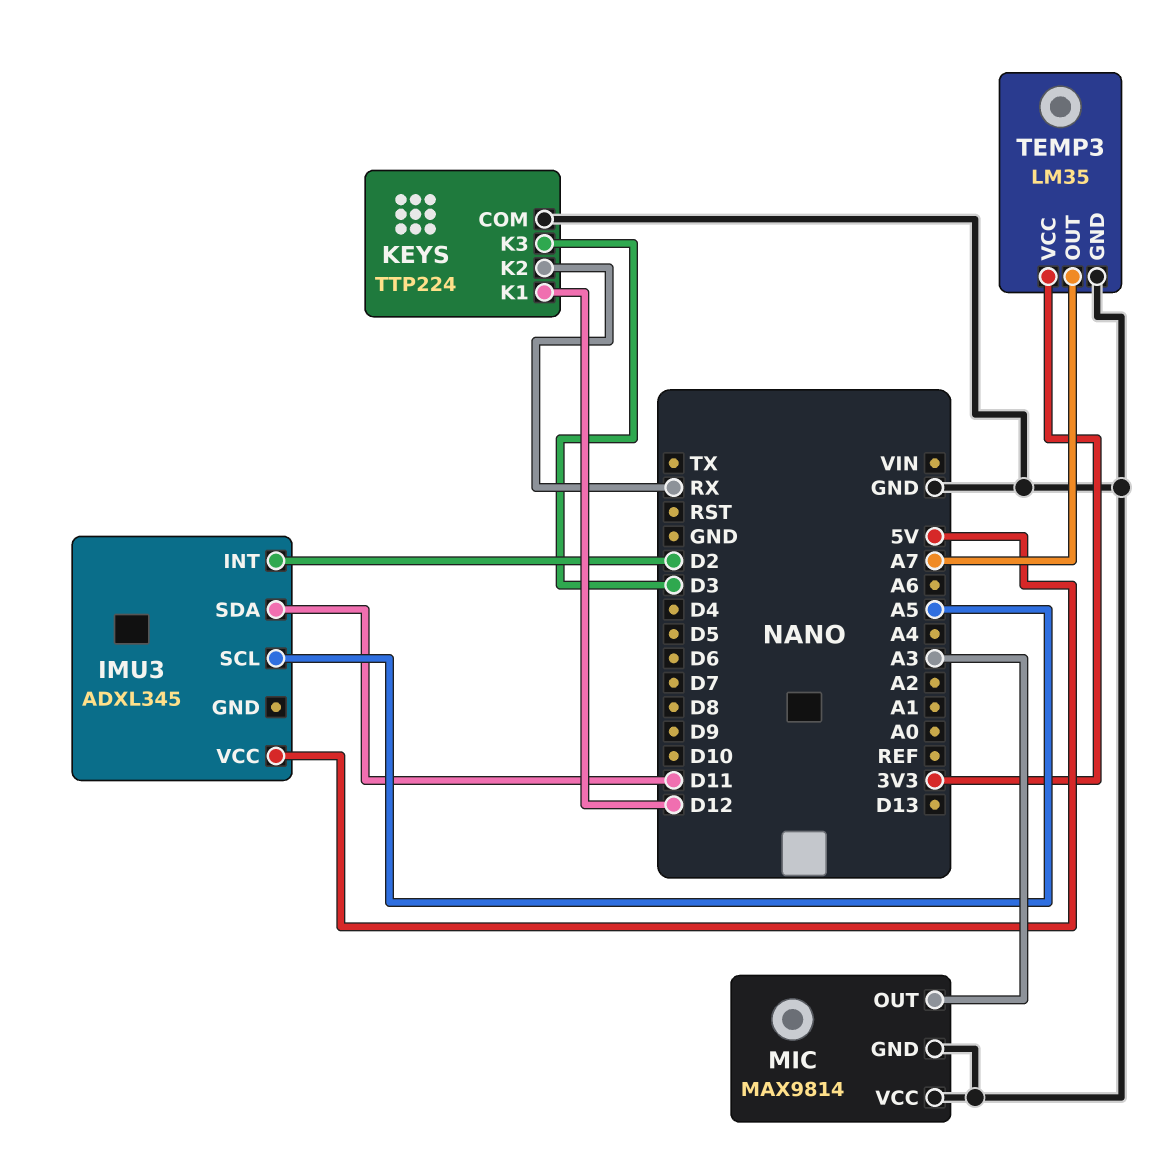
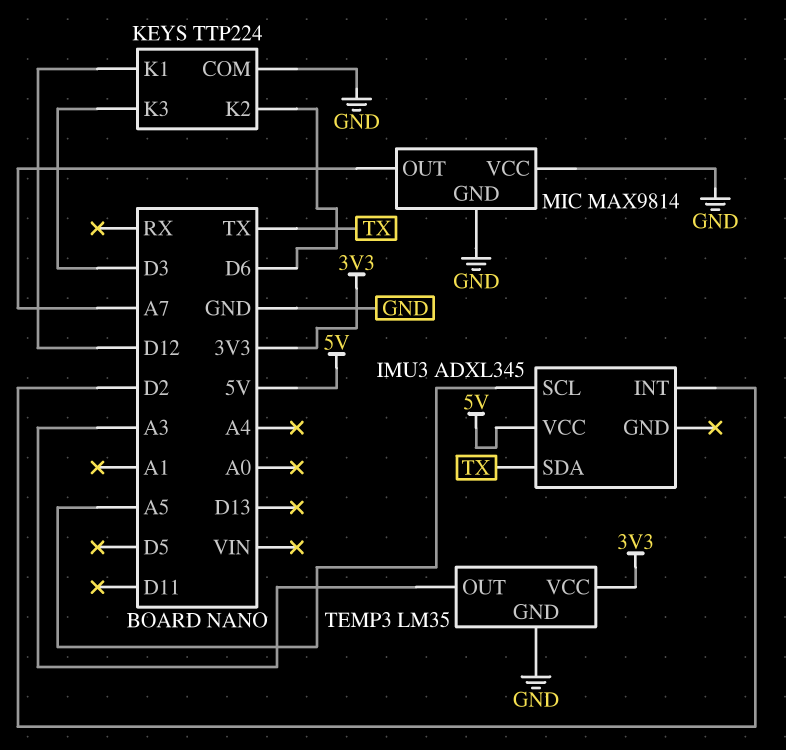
IMU3 pin SDA: D11 -> TX
KEYS pin K2: RX -> D6
MIC pin OUT: A3 -> A7
TEMP3 pin OUT: A7 -> A3

